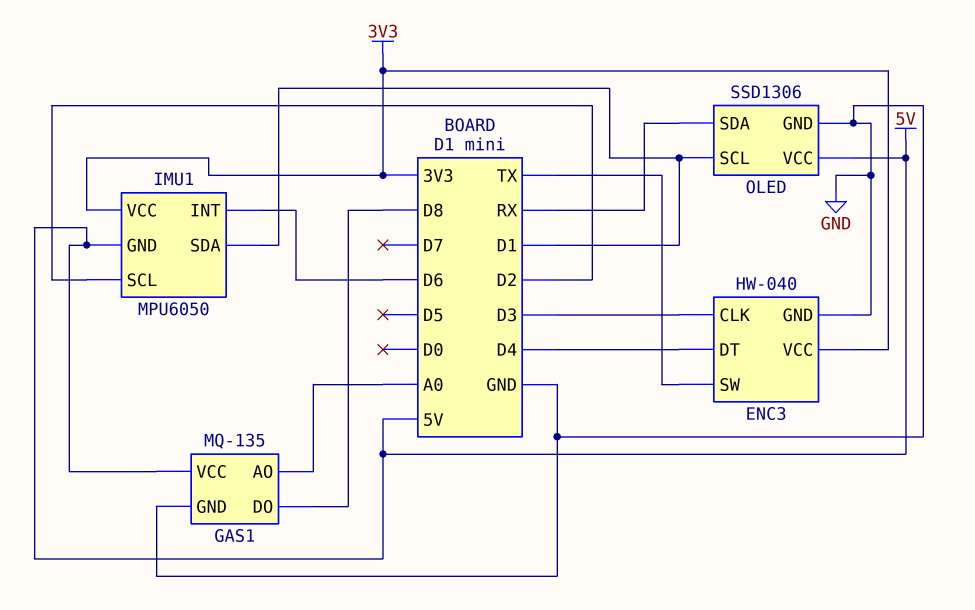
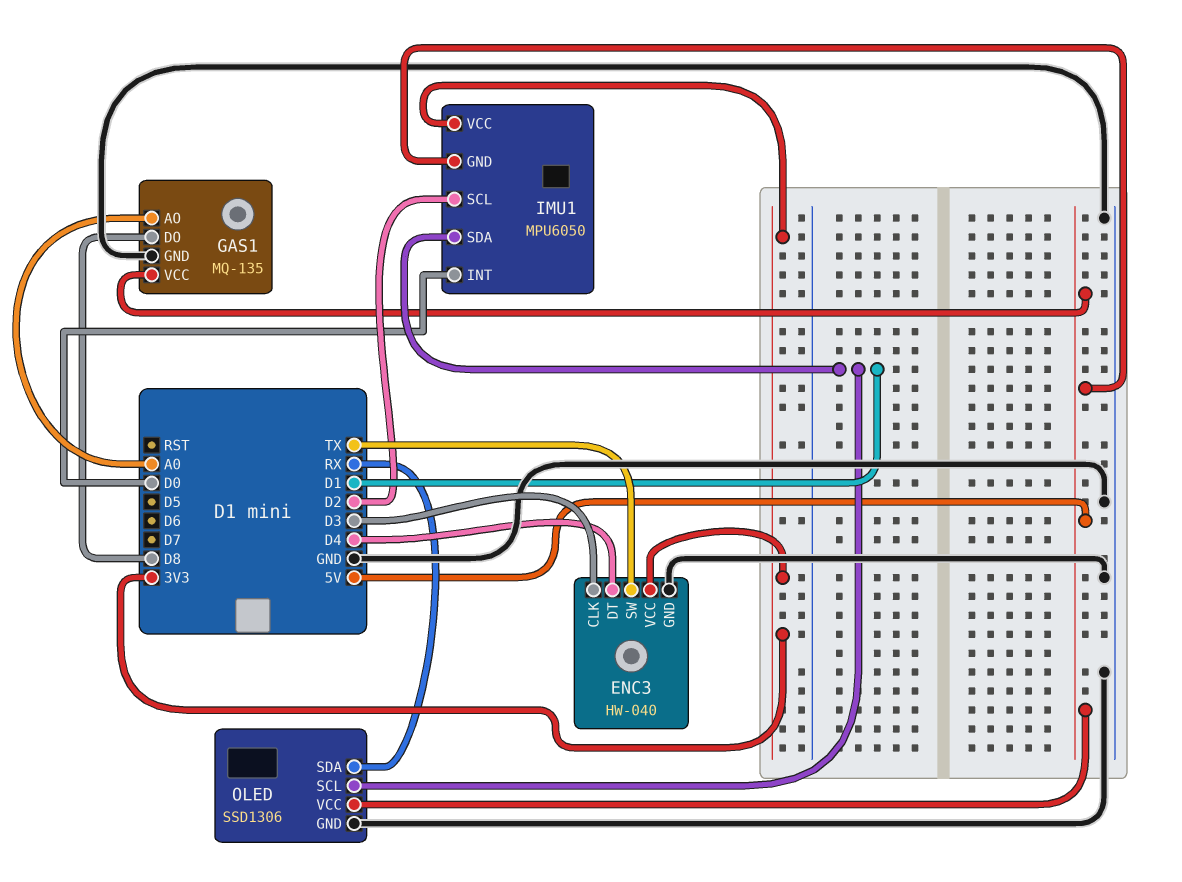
IMU1 pin INT: D6 -> D0

